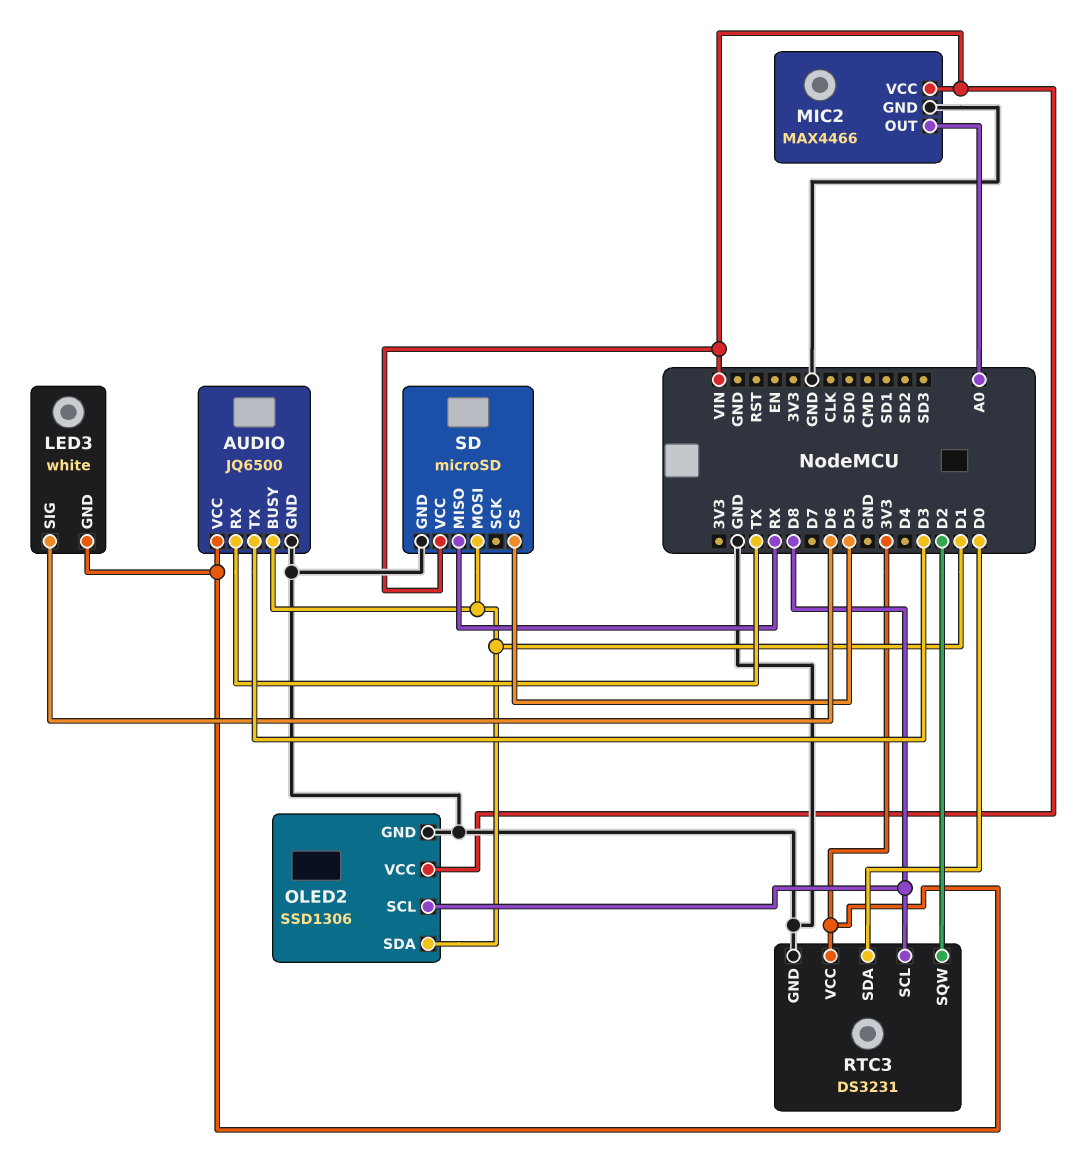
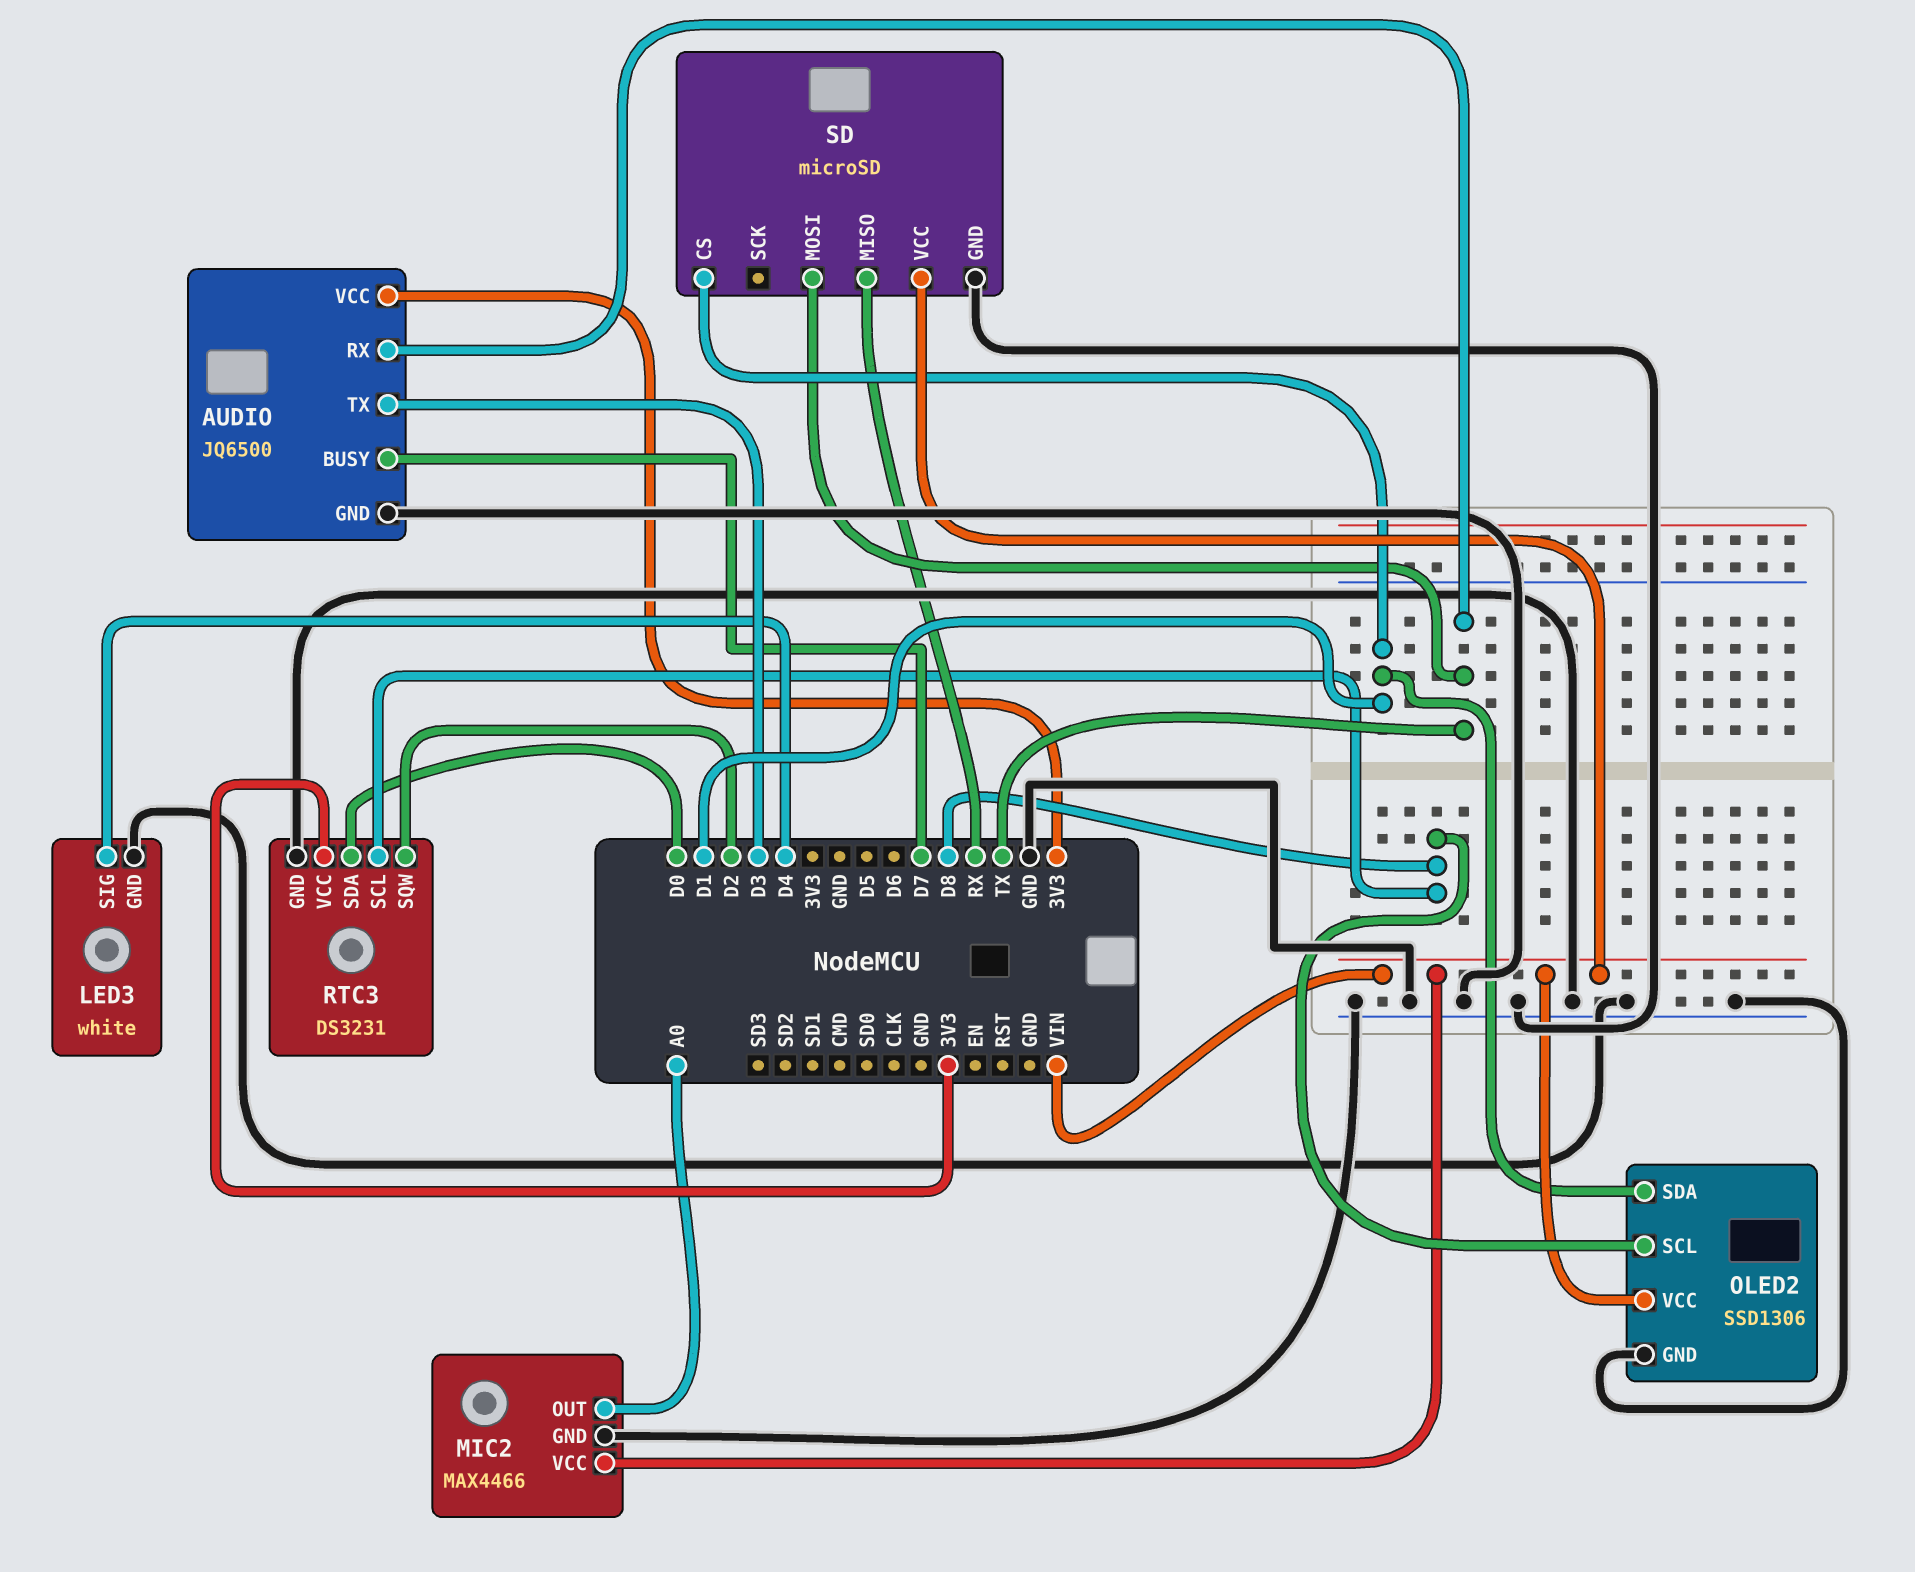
AUDIO pin BUSY: D1 -> D7
LED3 pin GND: 3V3 -> GND
LED3 pin SIG: D6 -> D4
SD pin CS: D5 -> D1
SD pin MOSI: D1 -> TX

